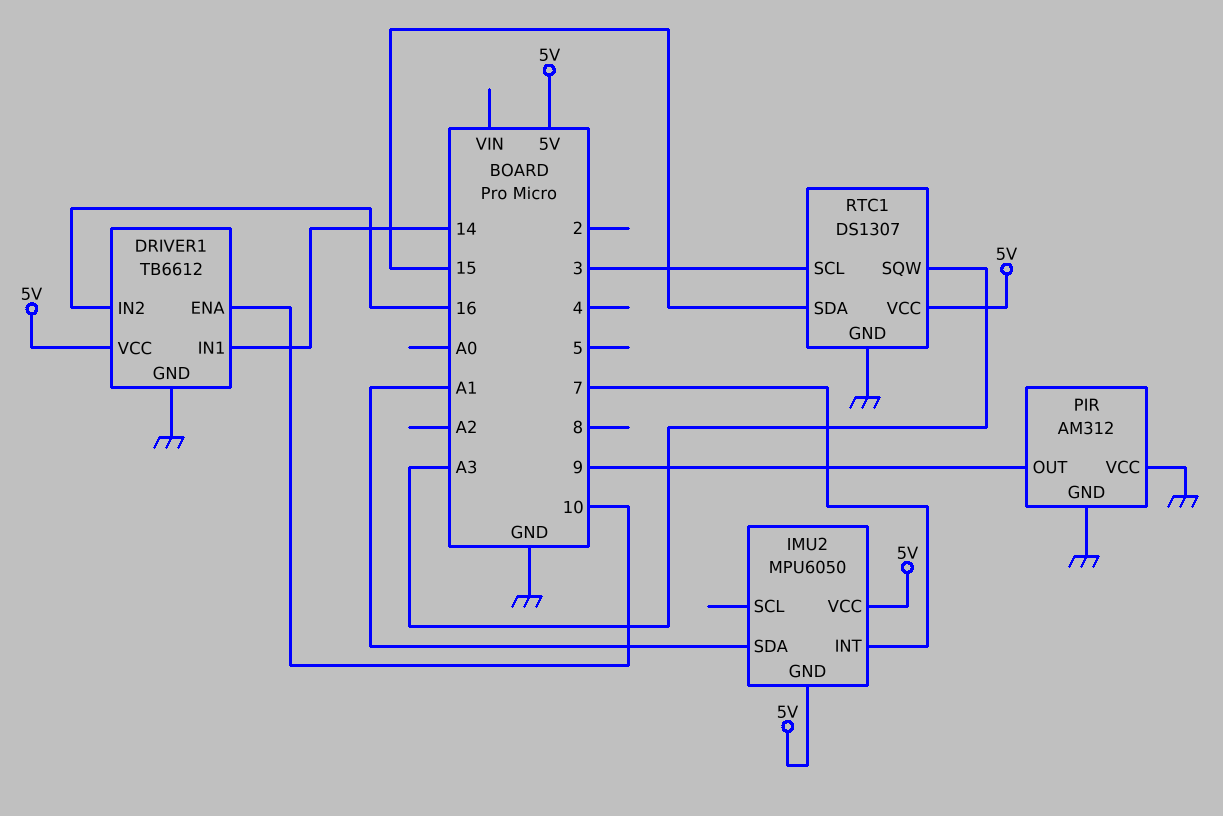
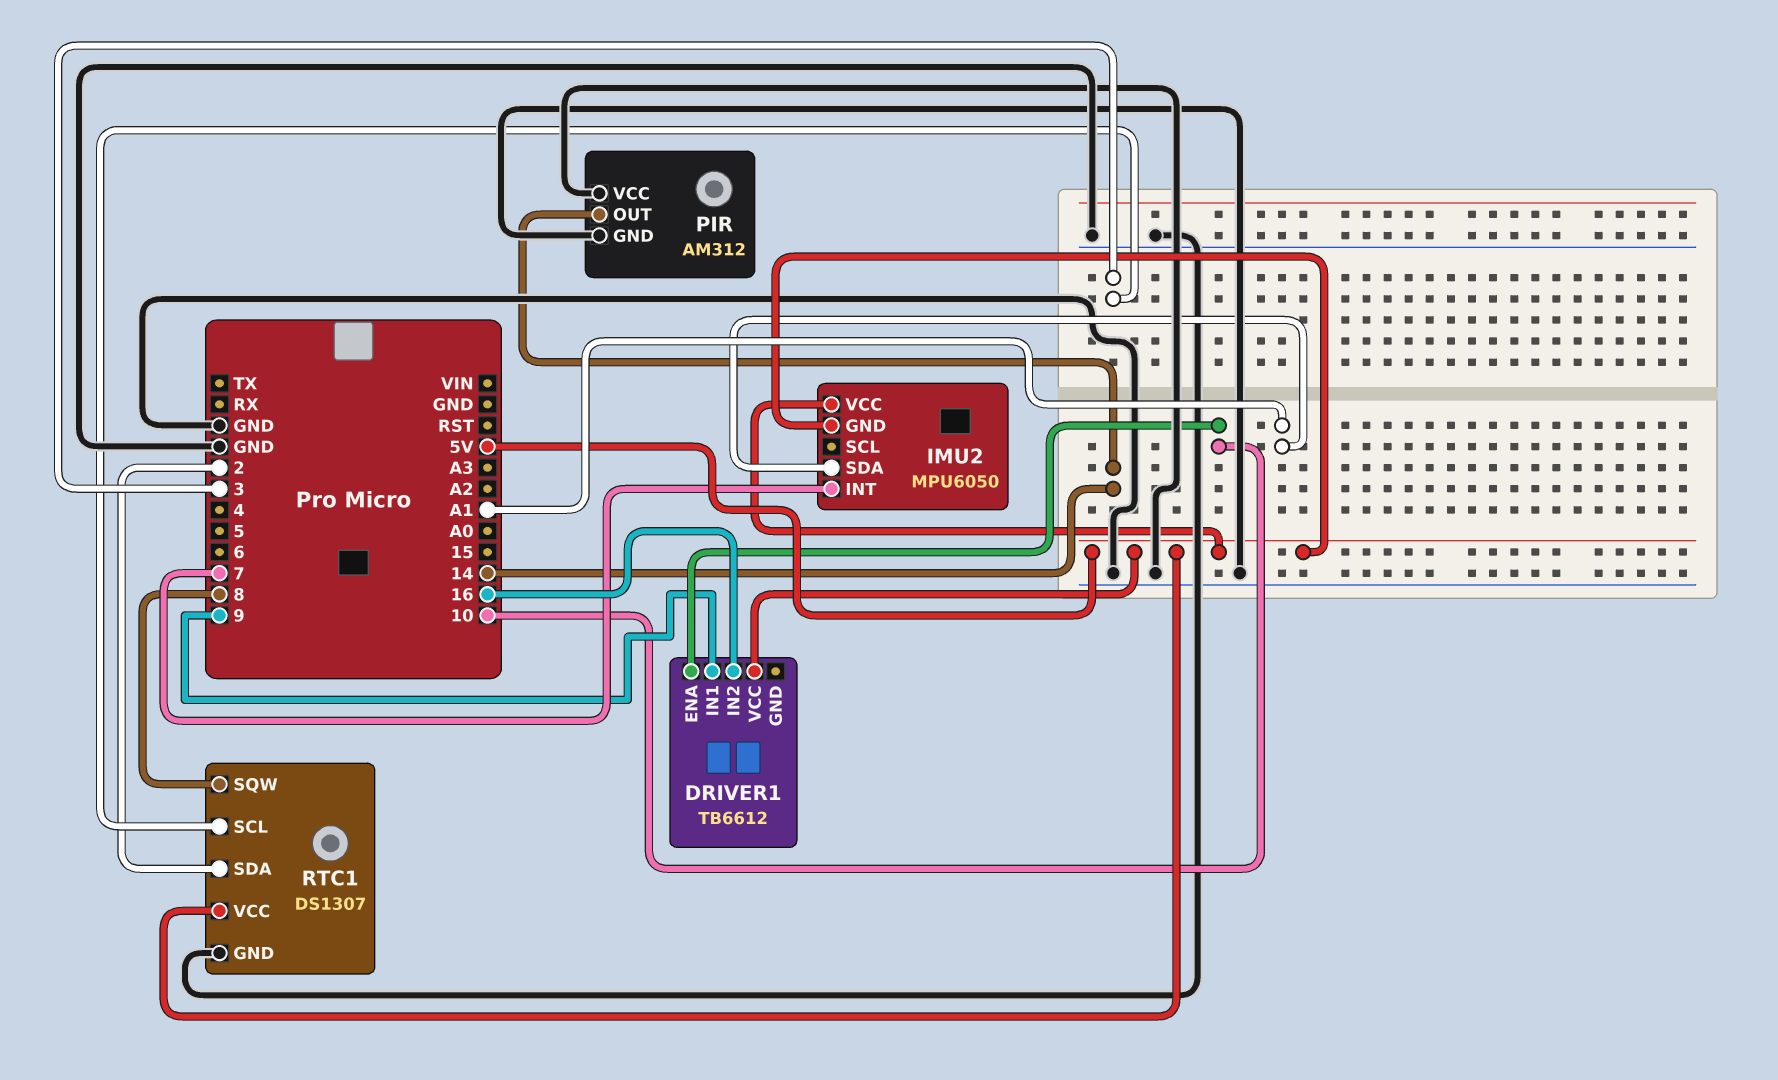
DRIVER1 pin GND: GND -> none
DRIVER1 pin IN1: 14 -> 9
PIR pin OUT: 9 -> 14
RTC1 pin SDA: 15 -> 2
RTC1 pin SQW: A3 -> 8

